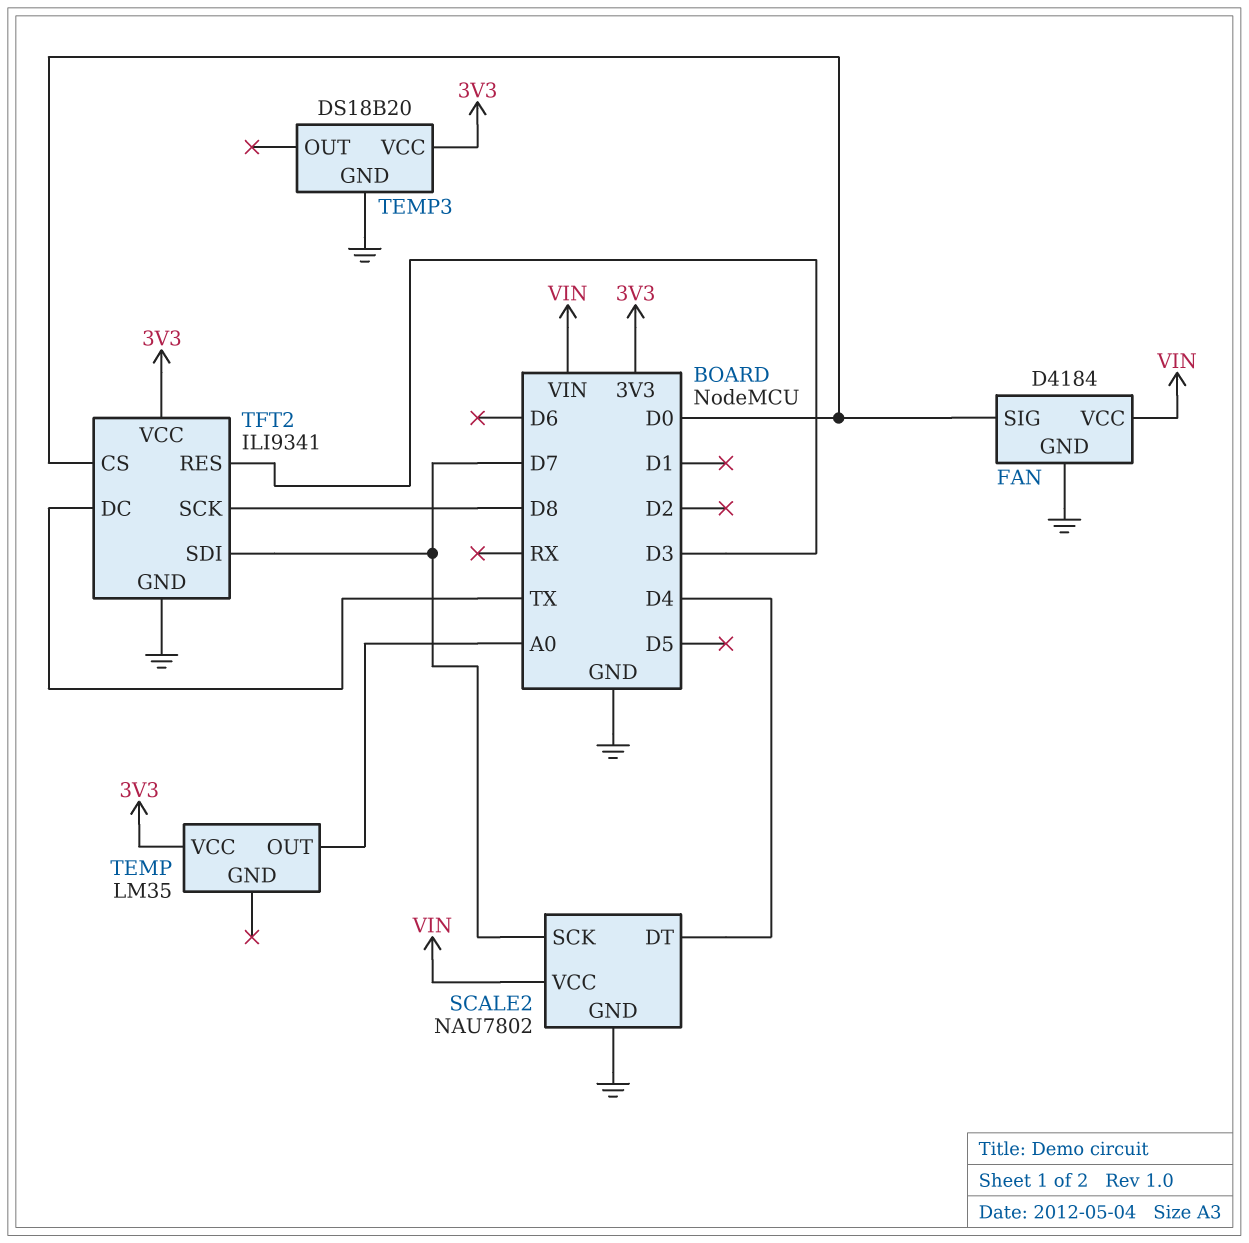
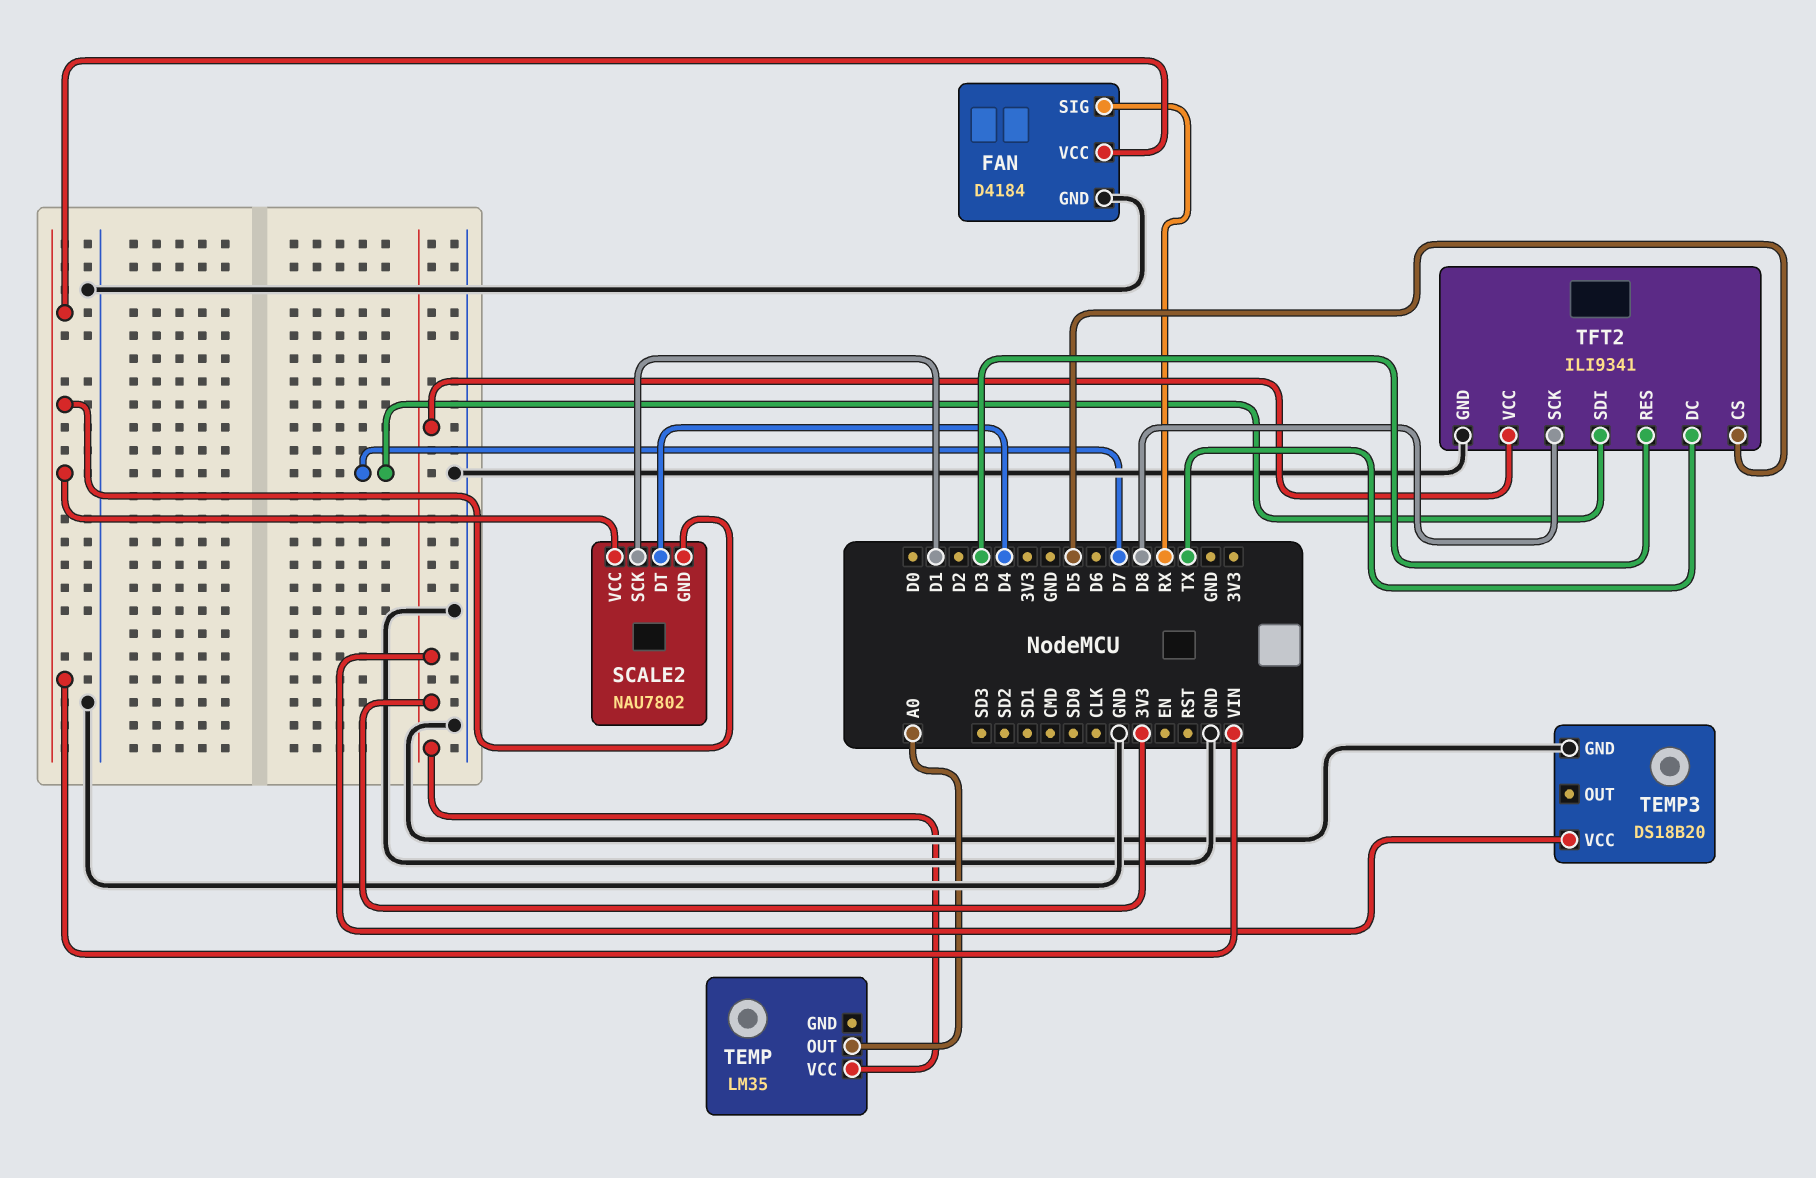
FAN pin SIG: D0 -> RX
SCALE2 pin GND: GND -> VIN
SCALE2 pin SCK: D7 -> D1
TFT2 pin CS: D0 -> D5

